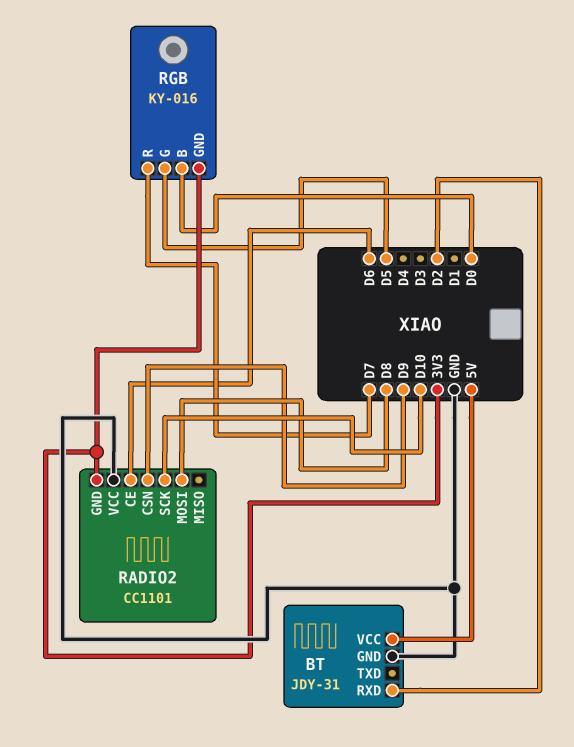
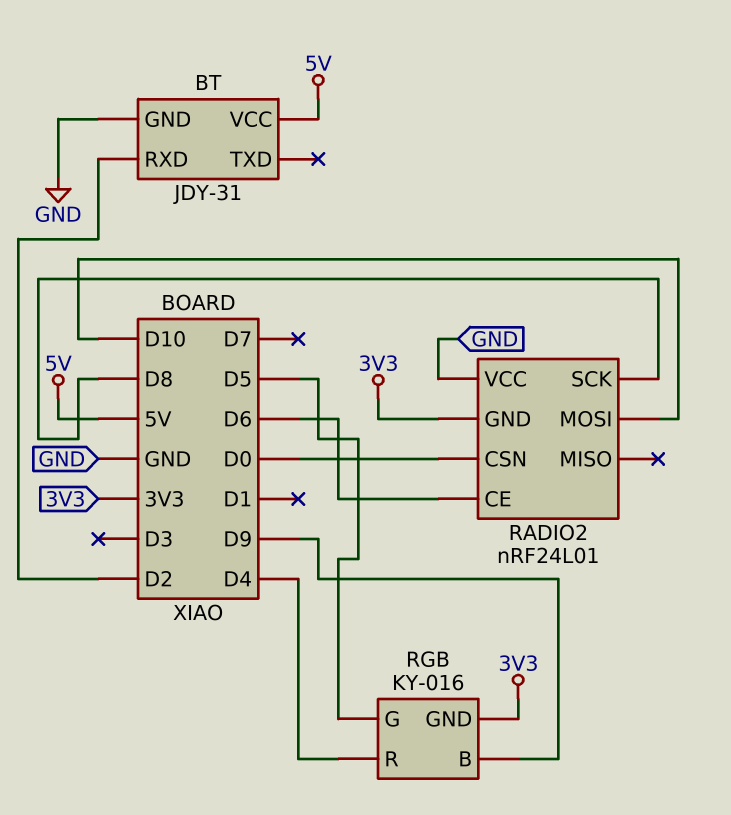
RADIO2: CC1101 -> nRF24L01
RADIO2 pin CSN: D9 -> D0
RADIO2 pin MOSI: D8 -> D10
RADIO2 pin SCK: D10 -> D8
RGB pin B: D0 -> D9
RGB pin R: D7 -> D4

